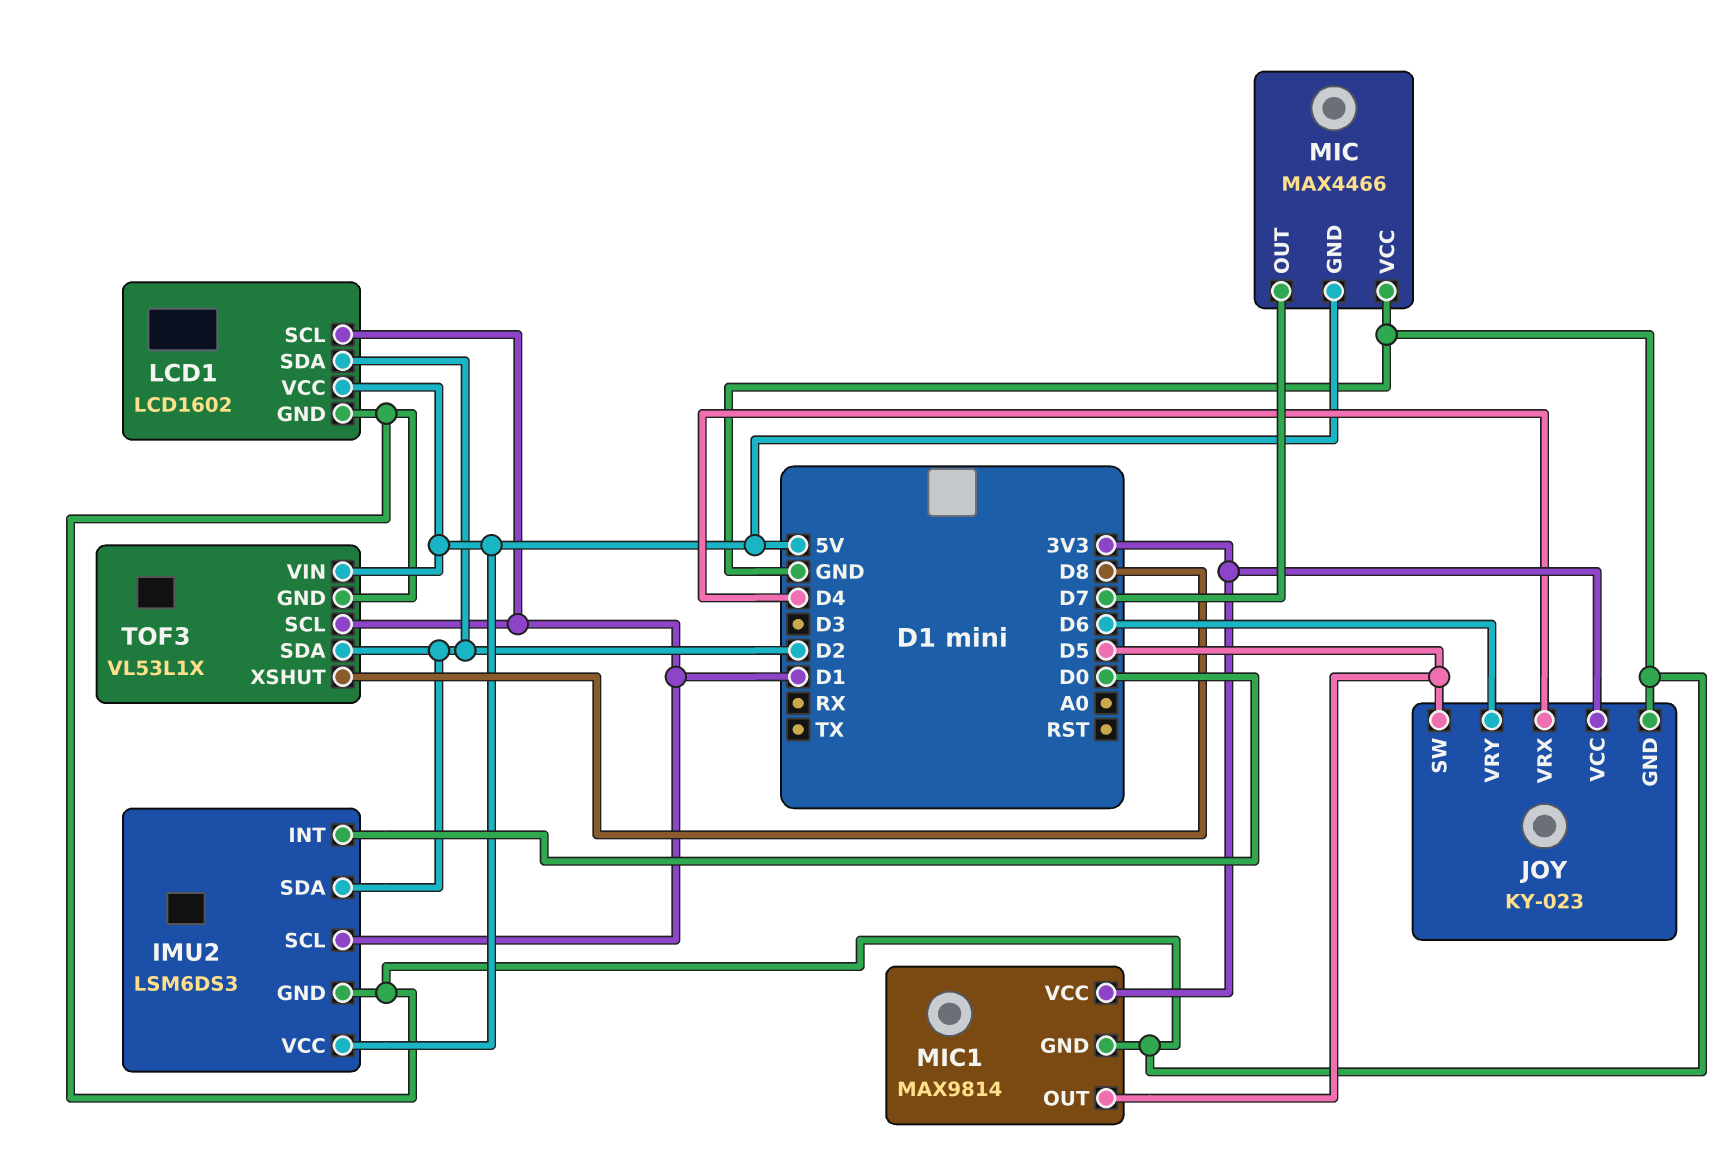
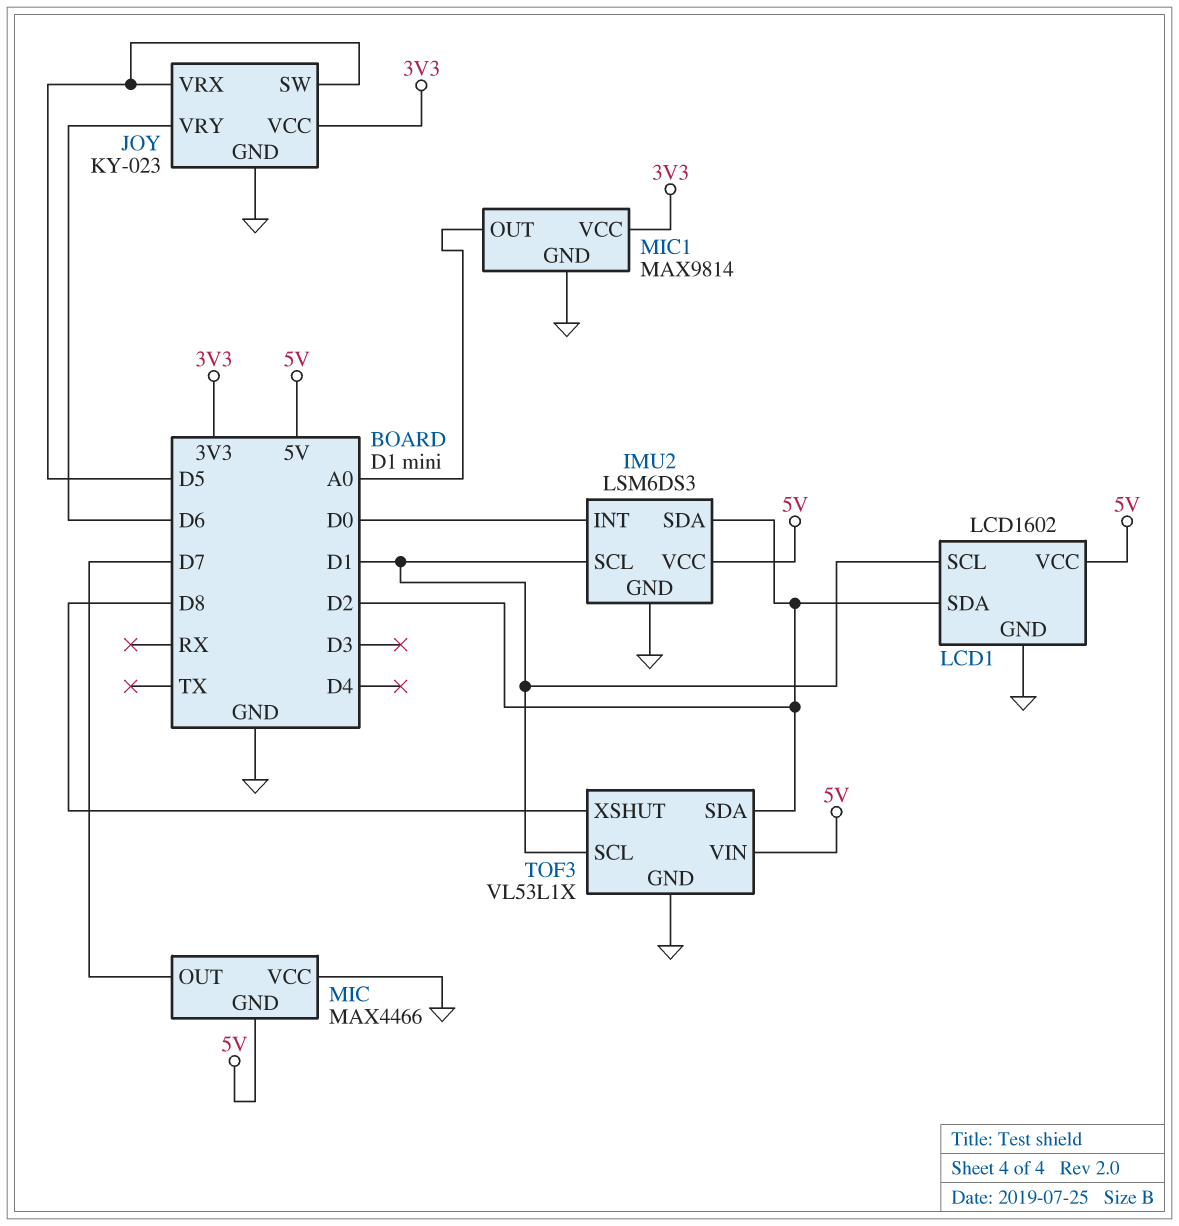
JOY pin VRX: D4 -> D5
MIC1 pin OUT: D5 -> A0

